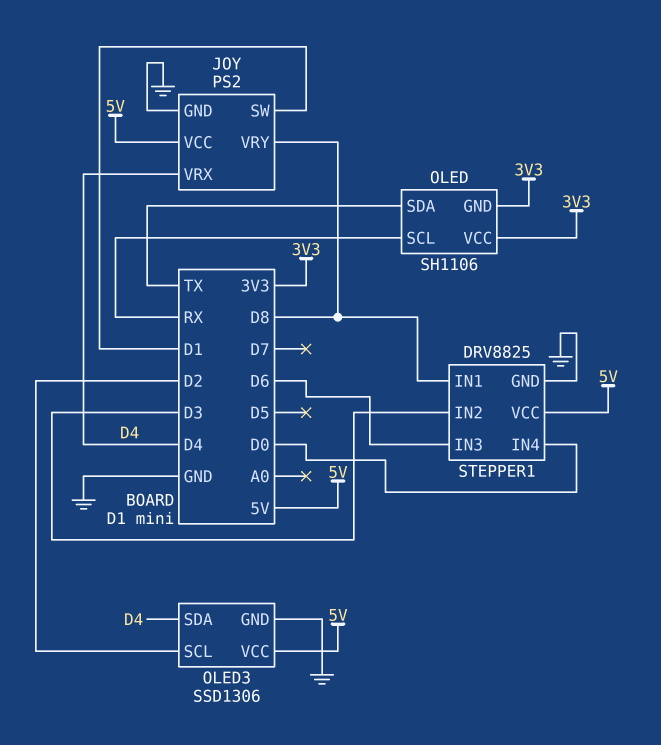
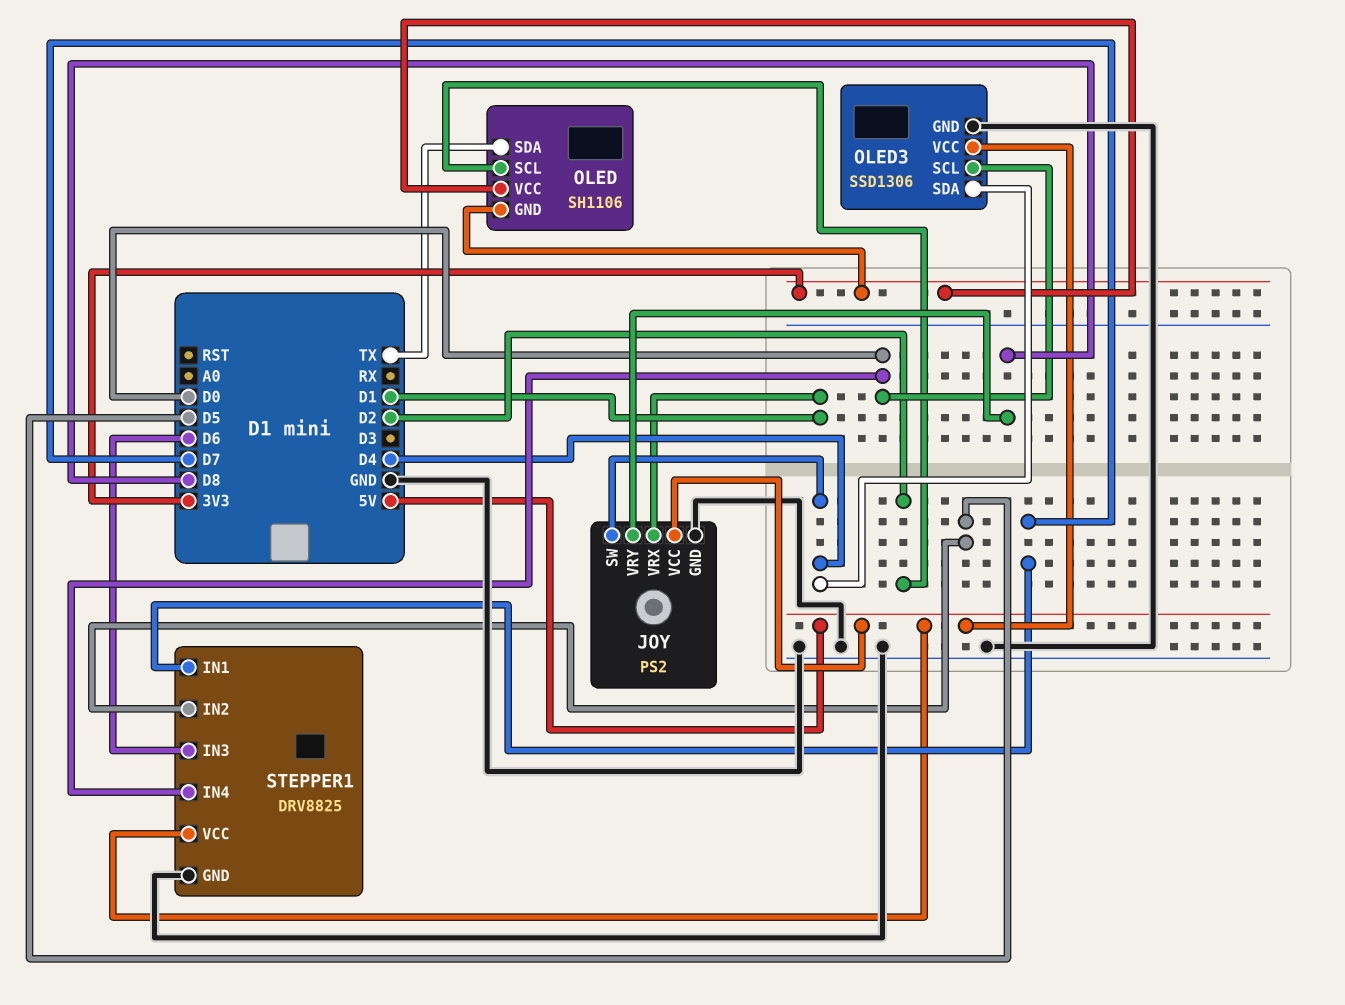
JOY pin SW: D1 -> D4
JOY pin VRX: D4 -> D1
OLED pin SCL: RX -> D2
OLED3 pin SCL: D2 -> D0
STEPPER1 pin IN1: D8 -> D7
STEPPER1 pin IN2: D3 -> D5

